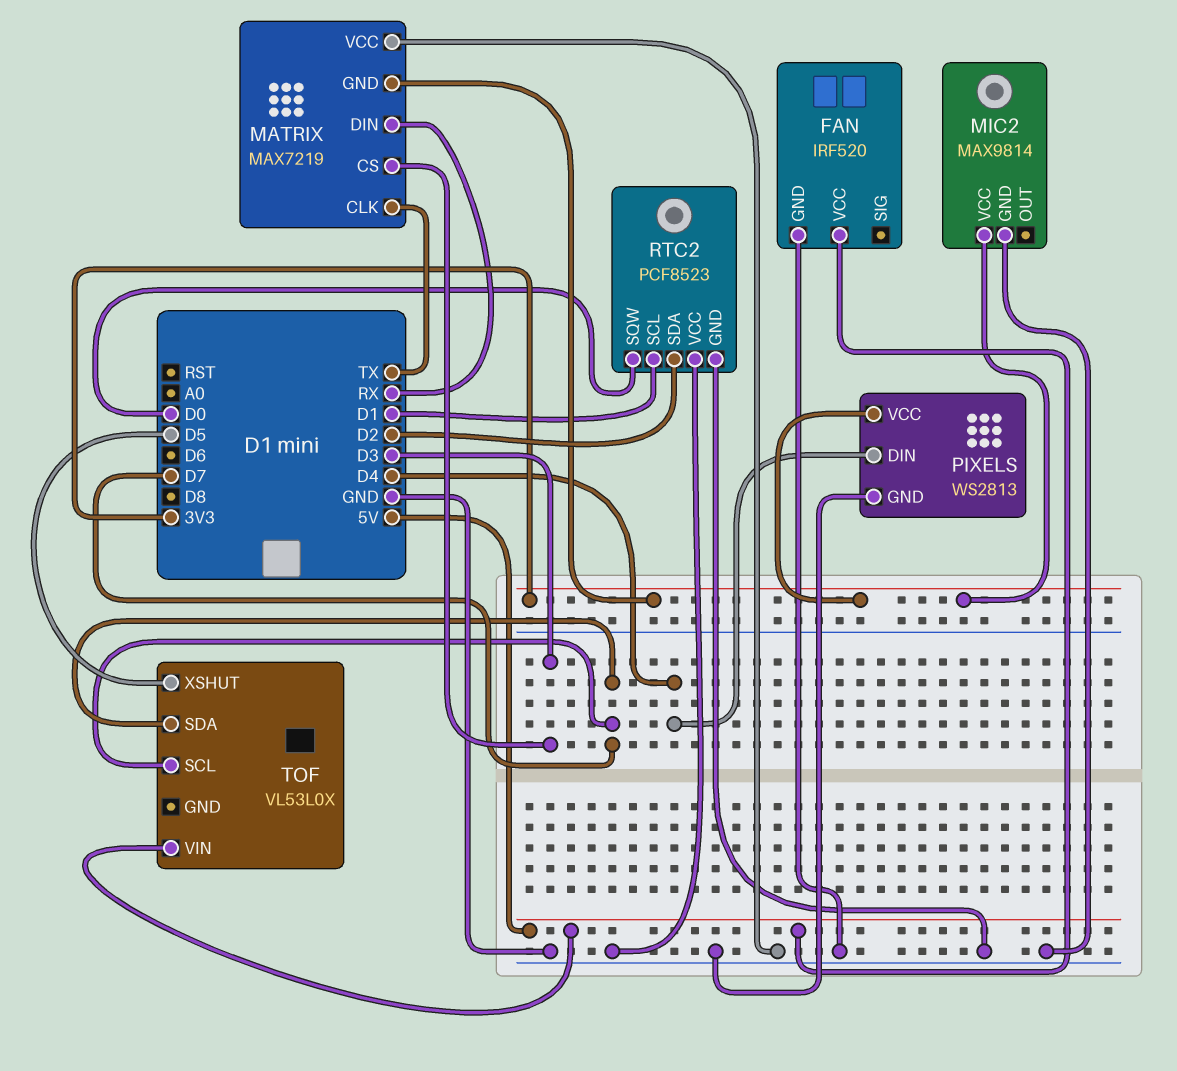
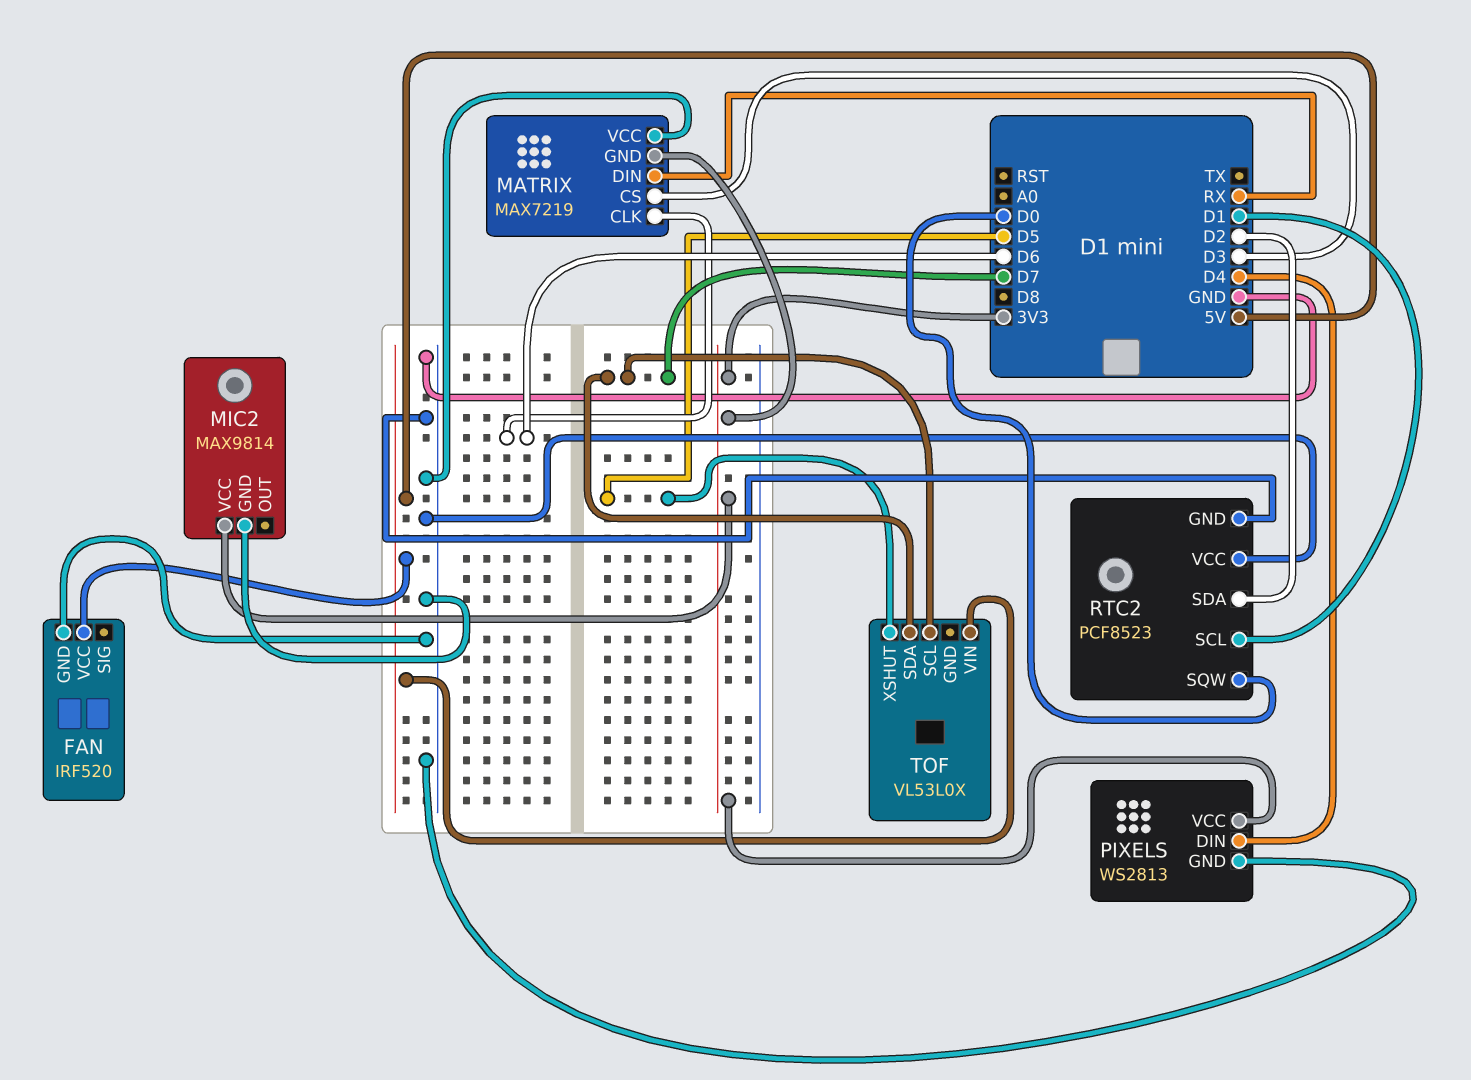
MATRIX pin CLK: TX -> D6

